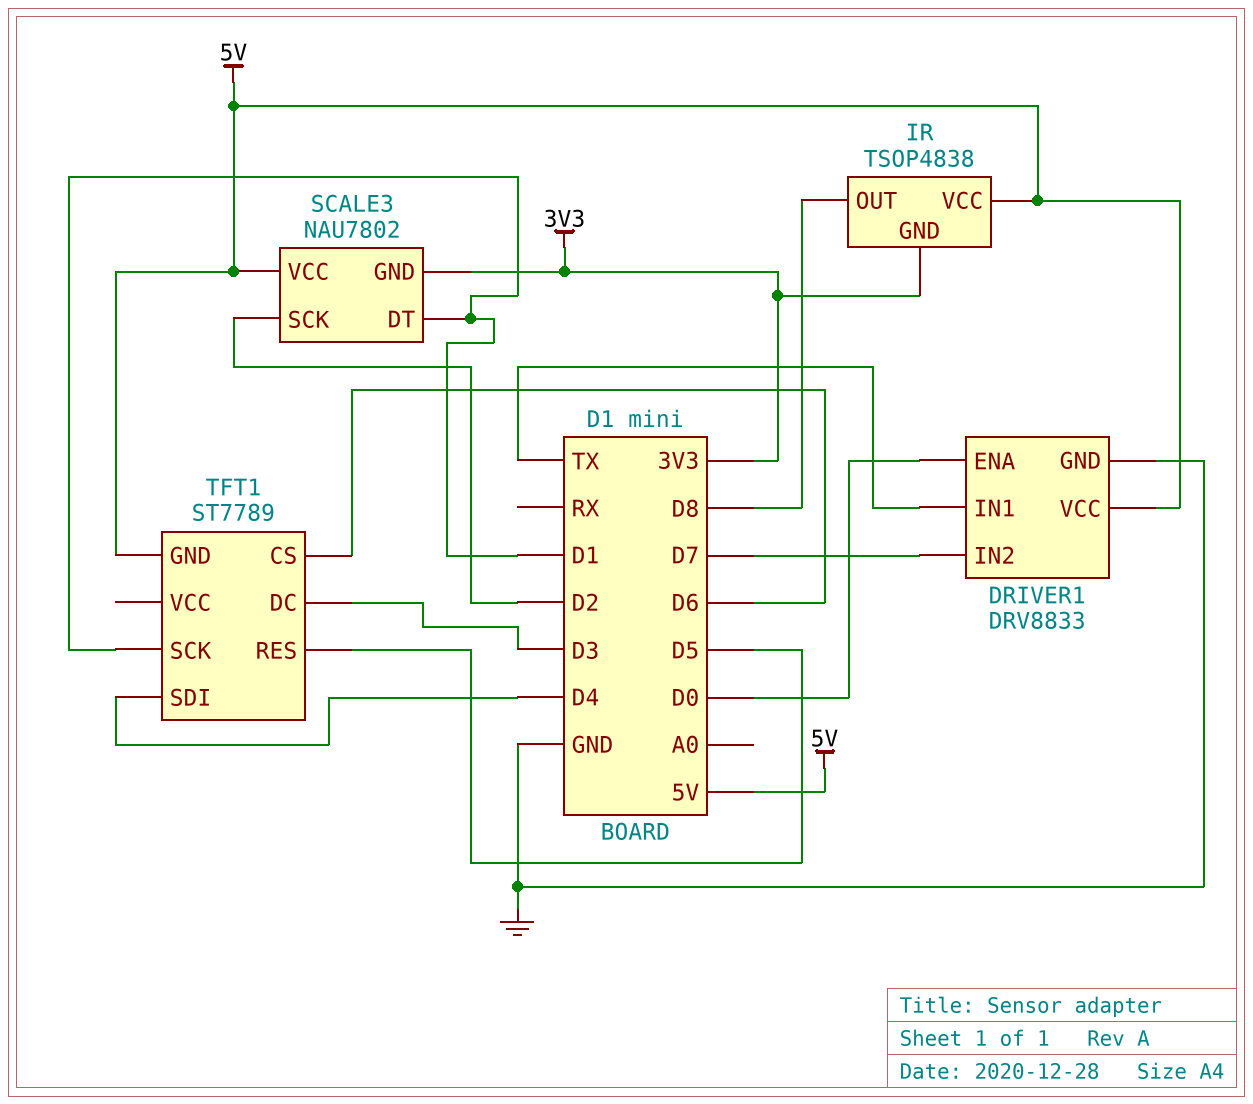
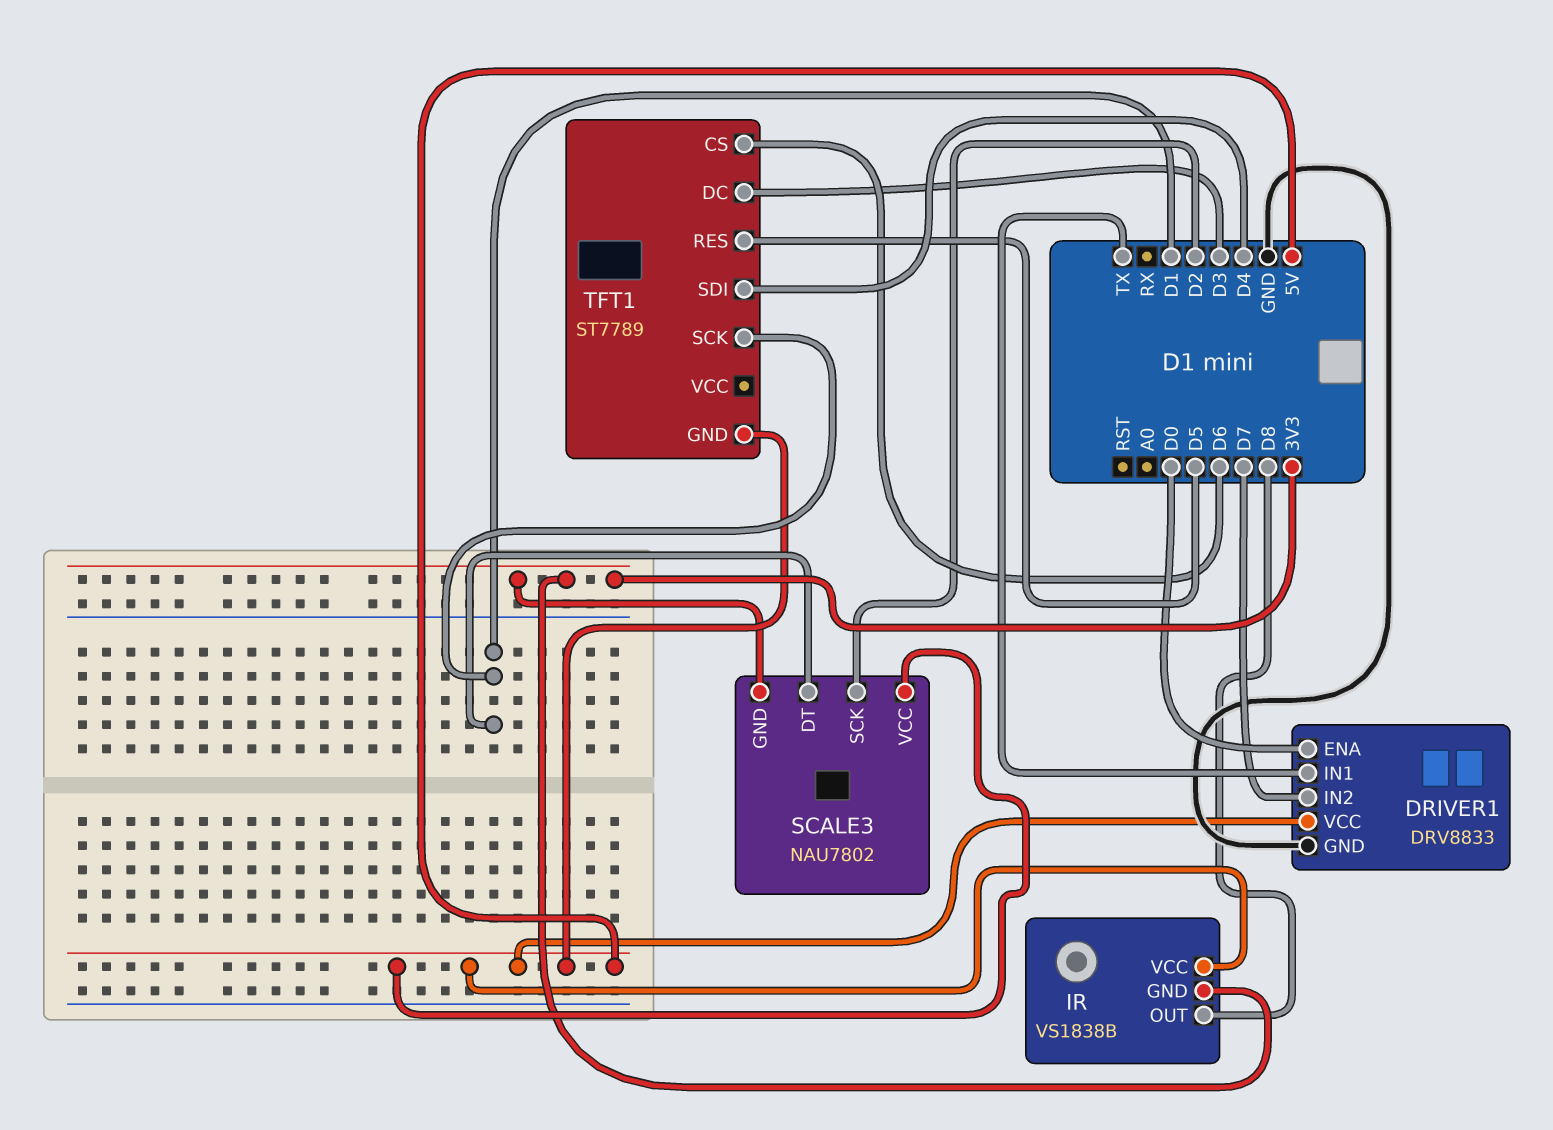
IR: TSOP4838 -> VS1838B

